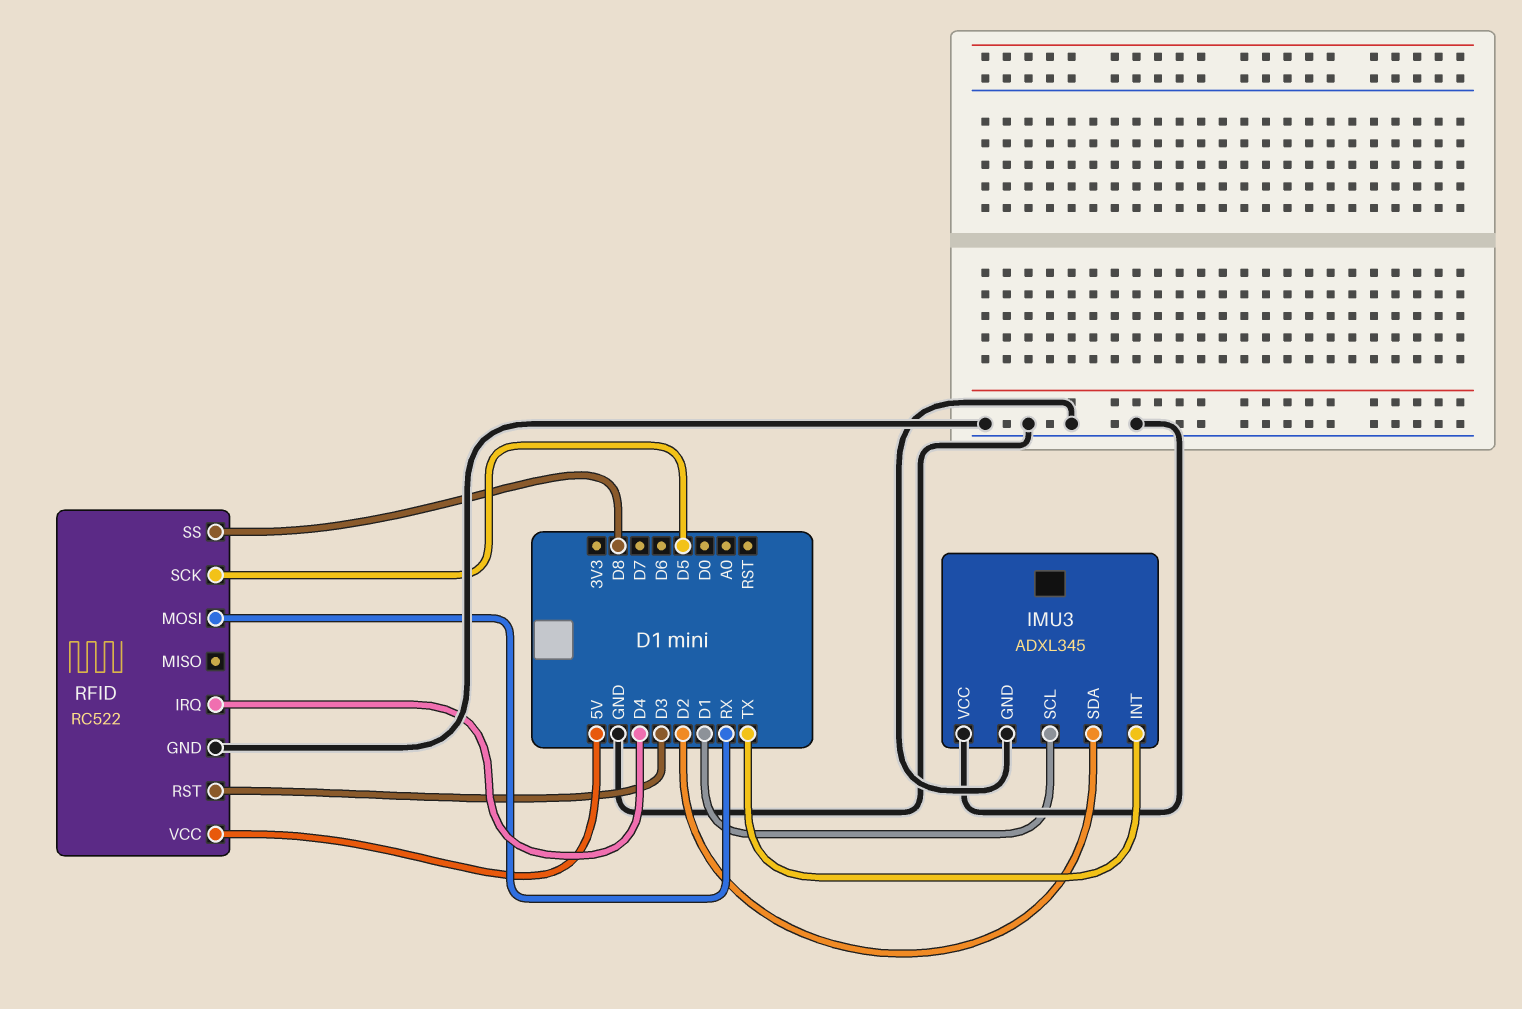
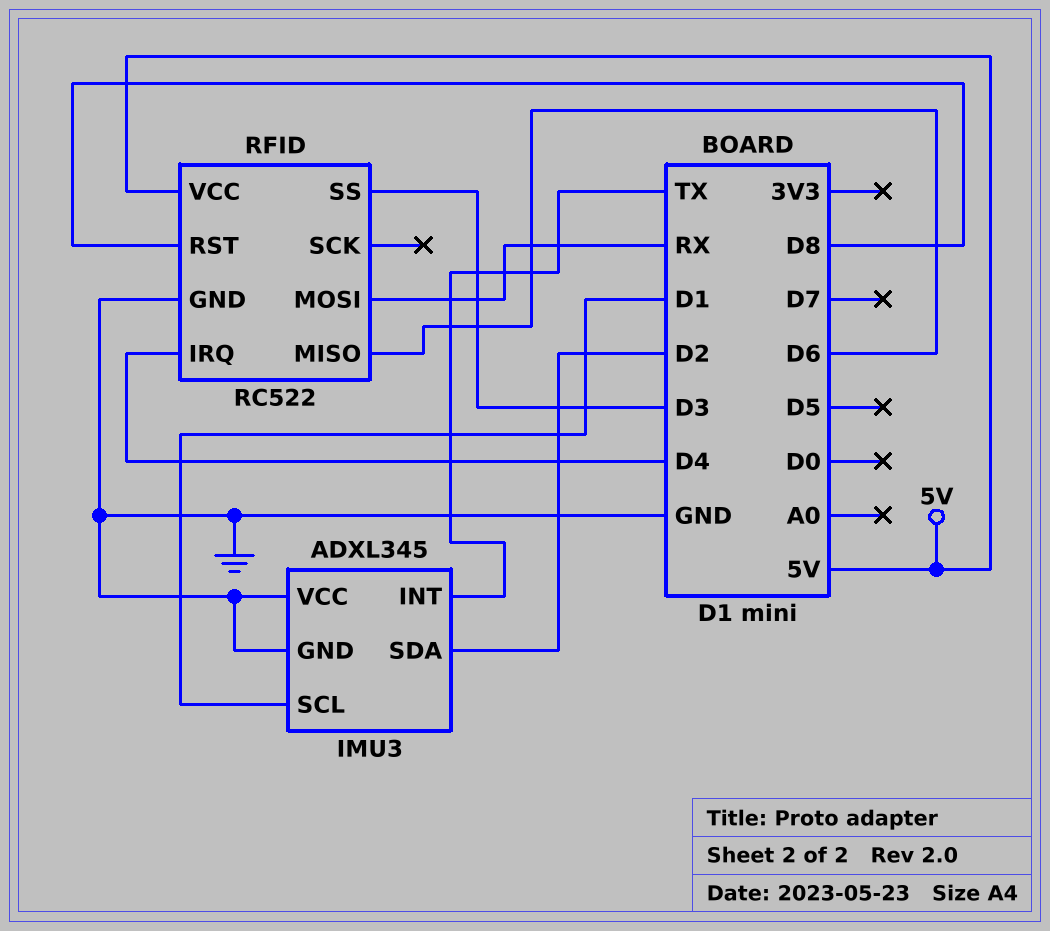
RFID pin MISO: none -> D6
RFID pin RST: D3 -> D8
RFID pin SCK: D5 -> none
RFID pin SS: D8 -> D3

